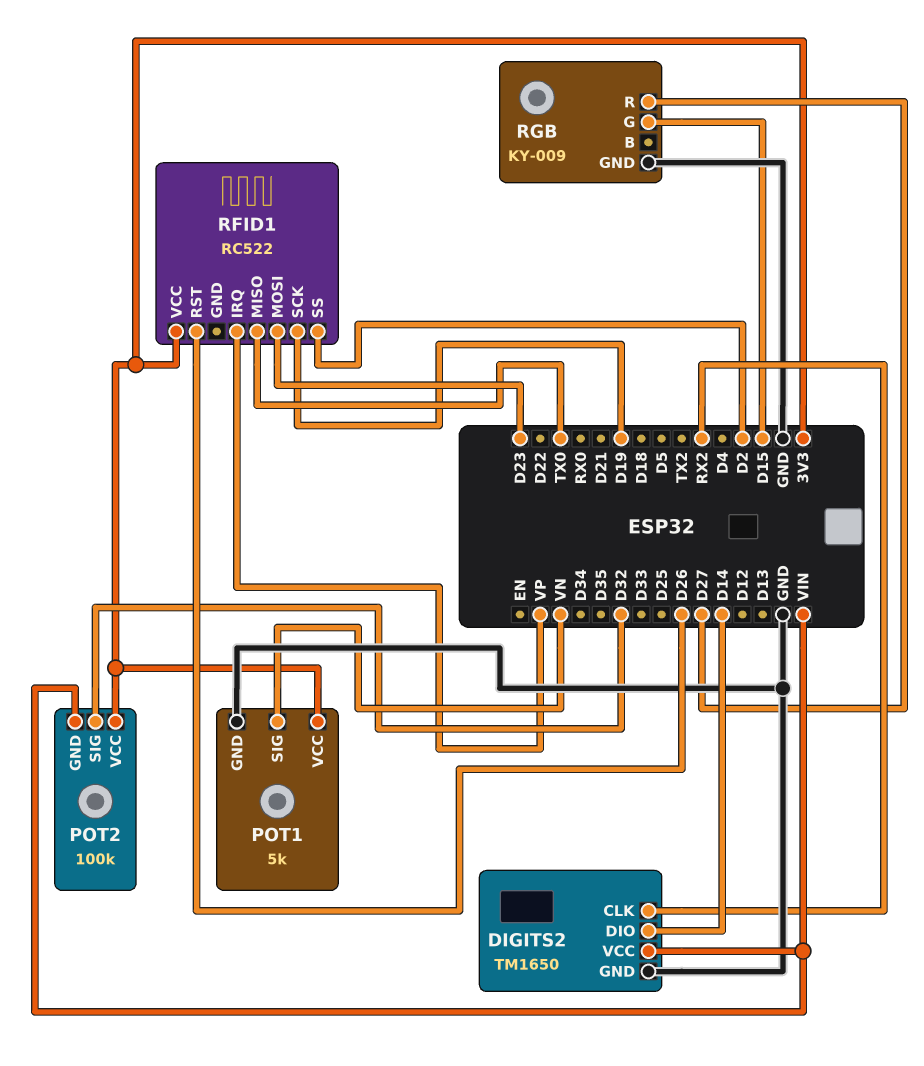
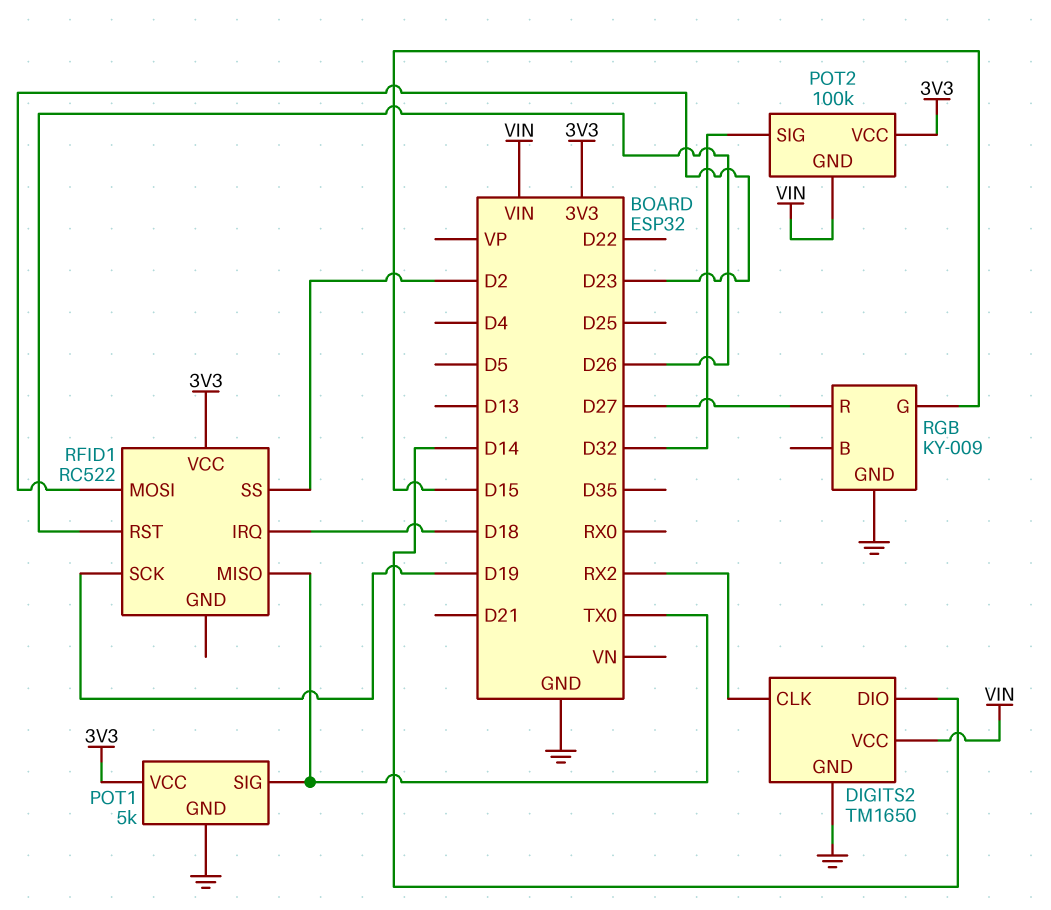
POT1 pin SIG: VN -> TX0
RFID1 pin IRQ: VP -> D18

